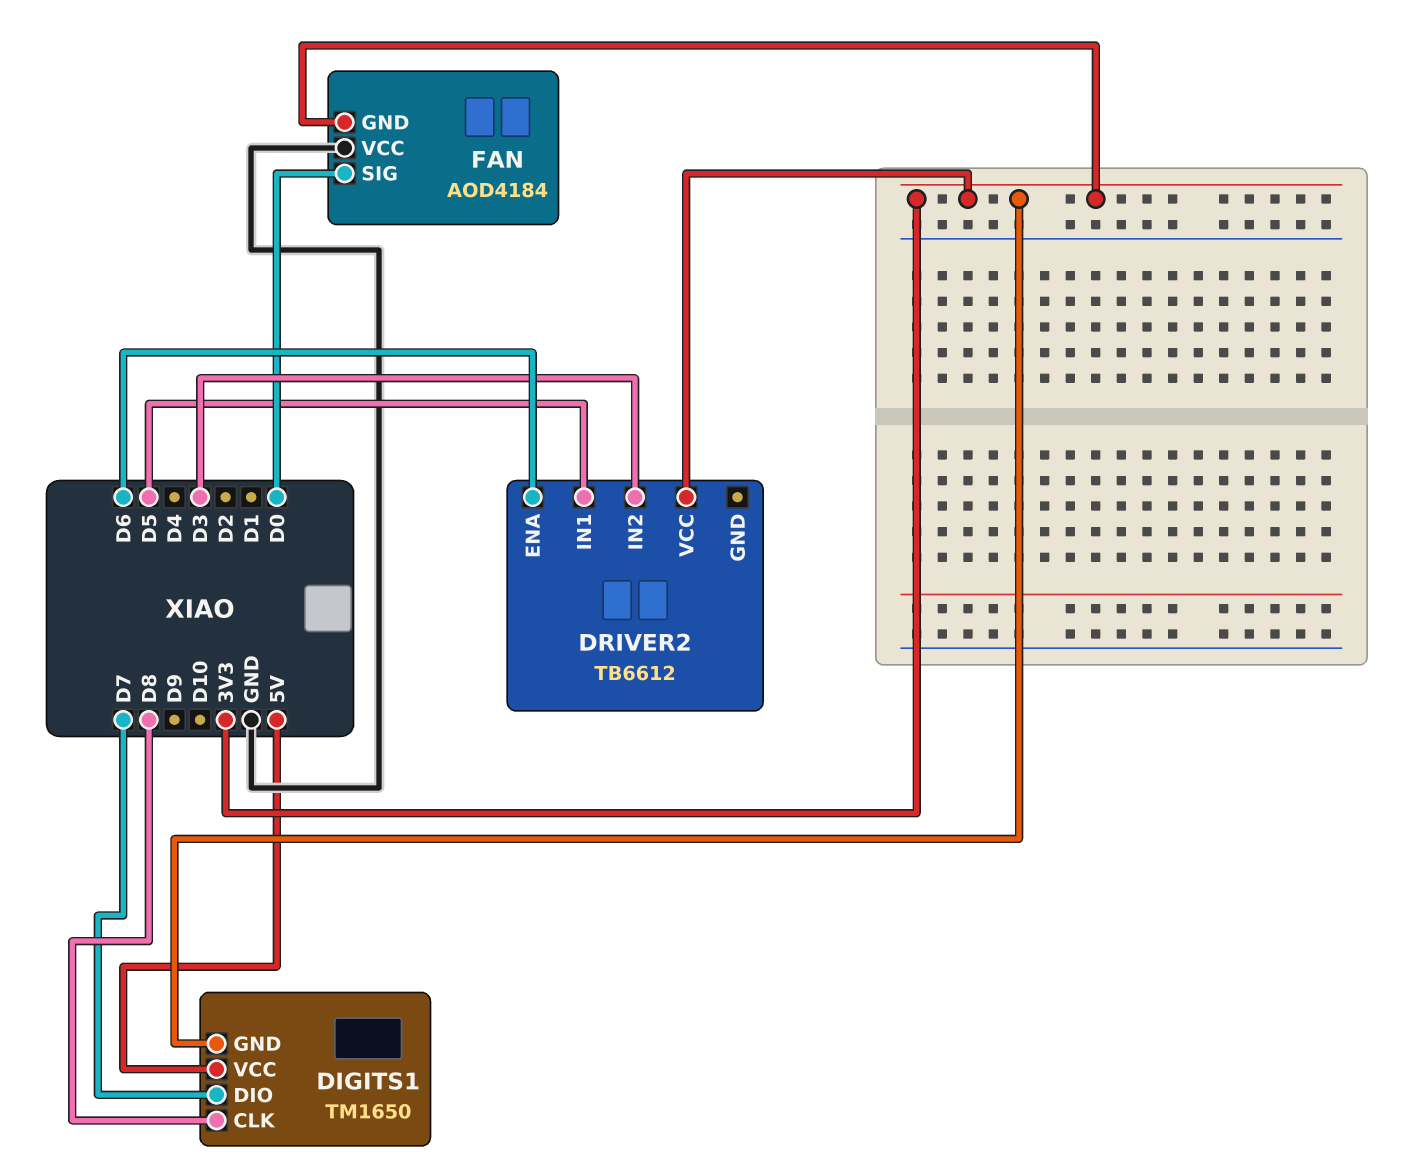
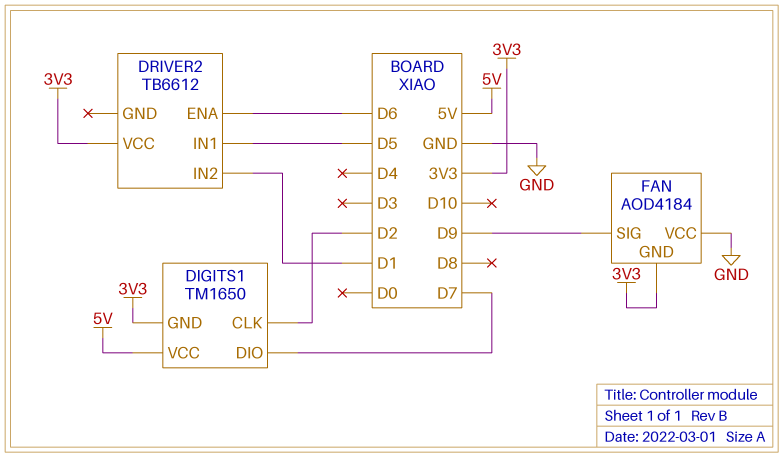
DIGITS1 pin CLK: D8 -> D2
DRIVER2 pin IN2: D3 -> D1
FAN pin SIG: D0 -> D9

